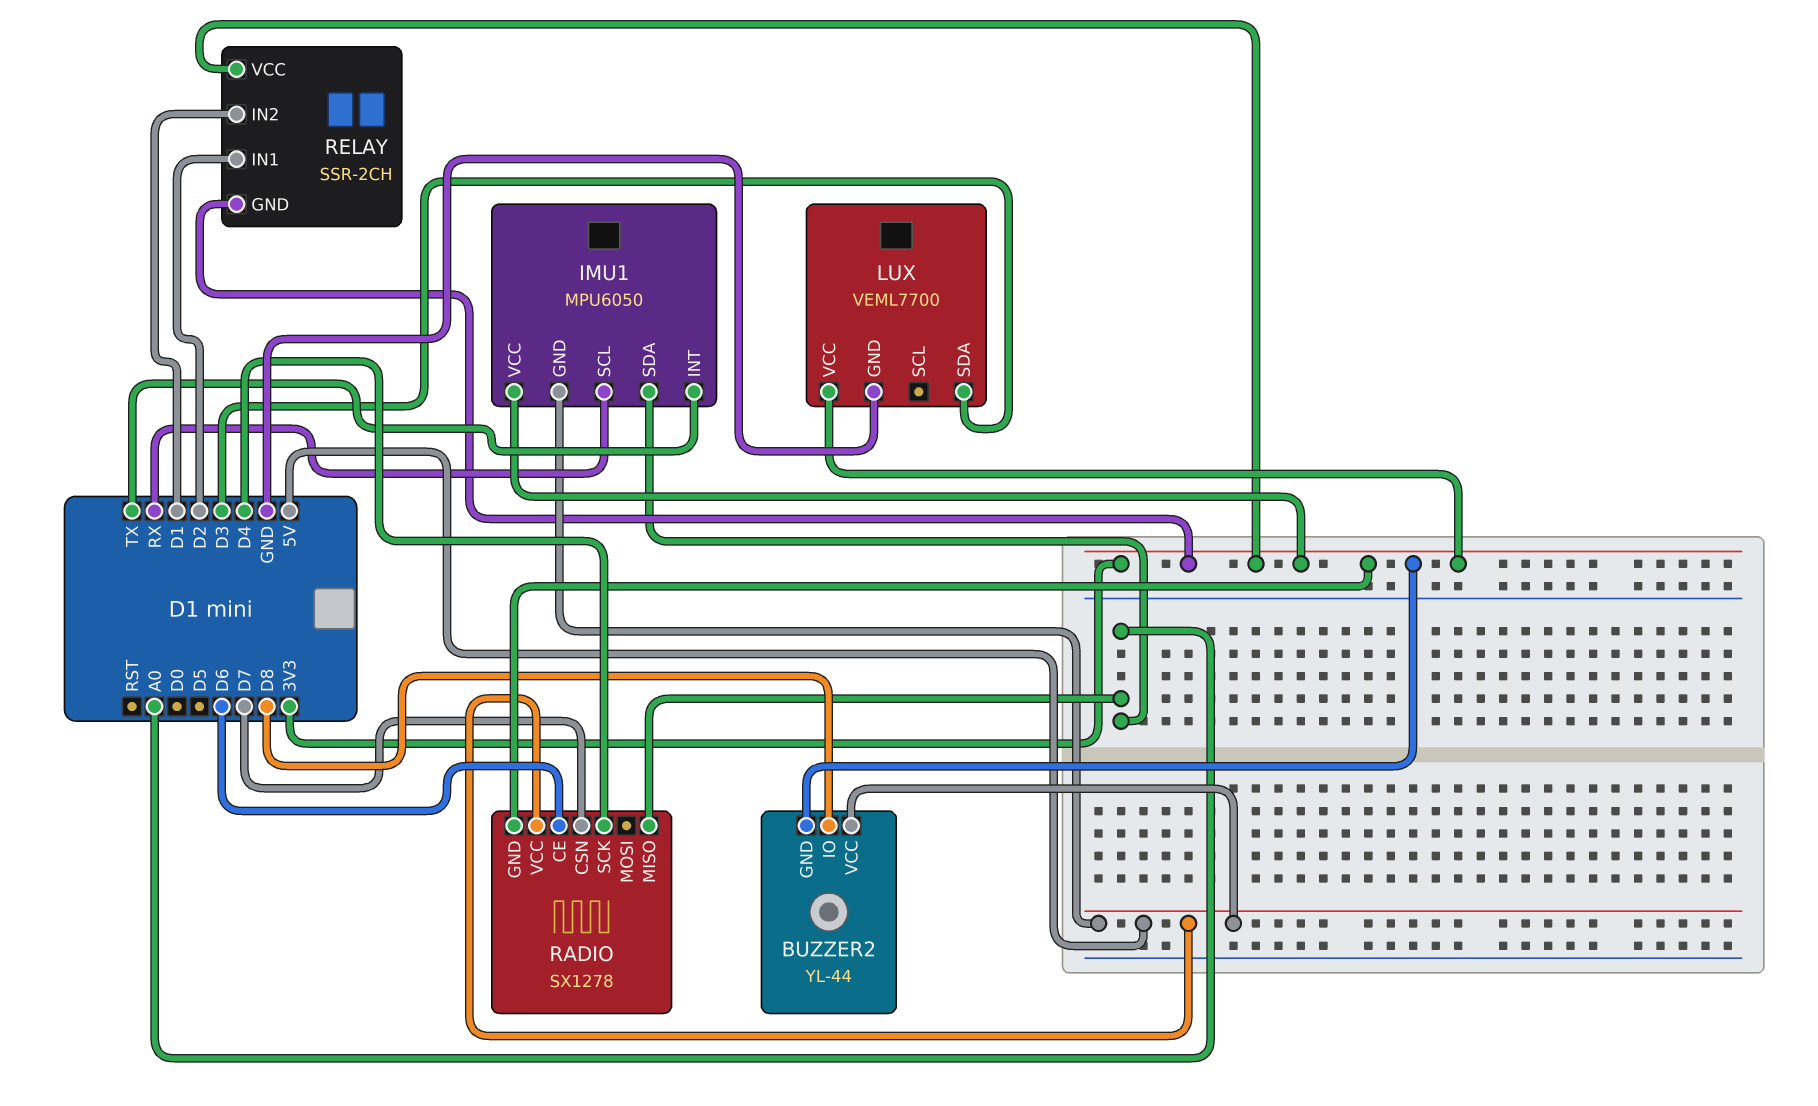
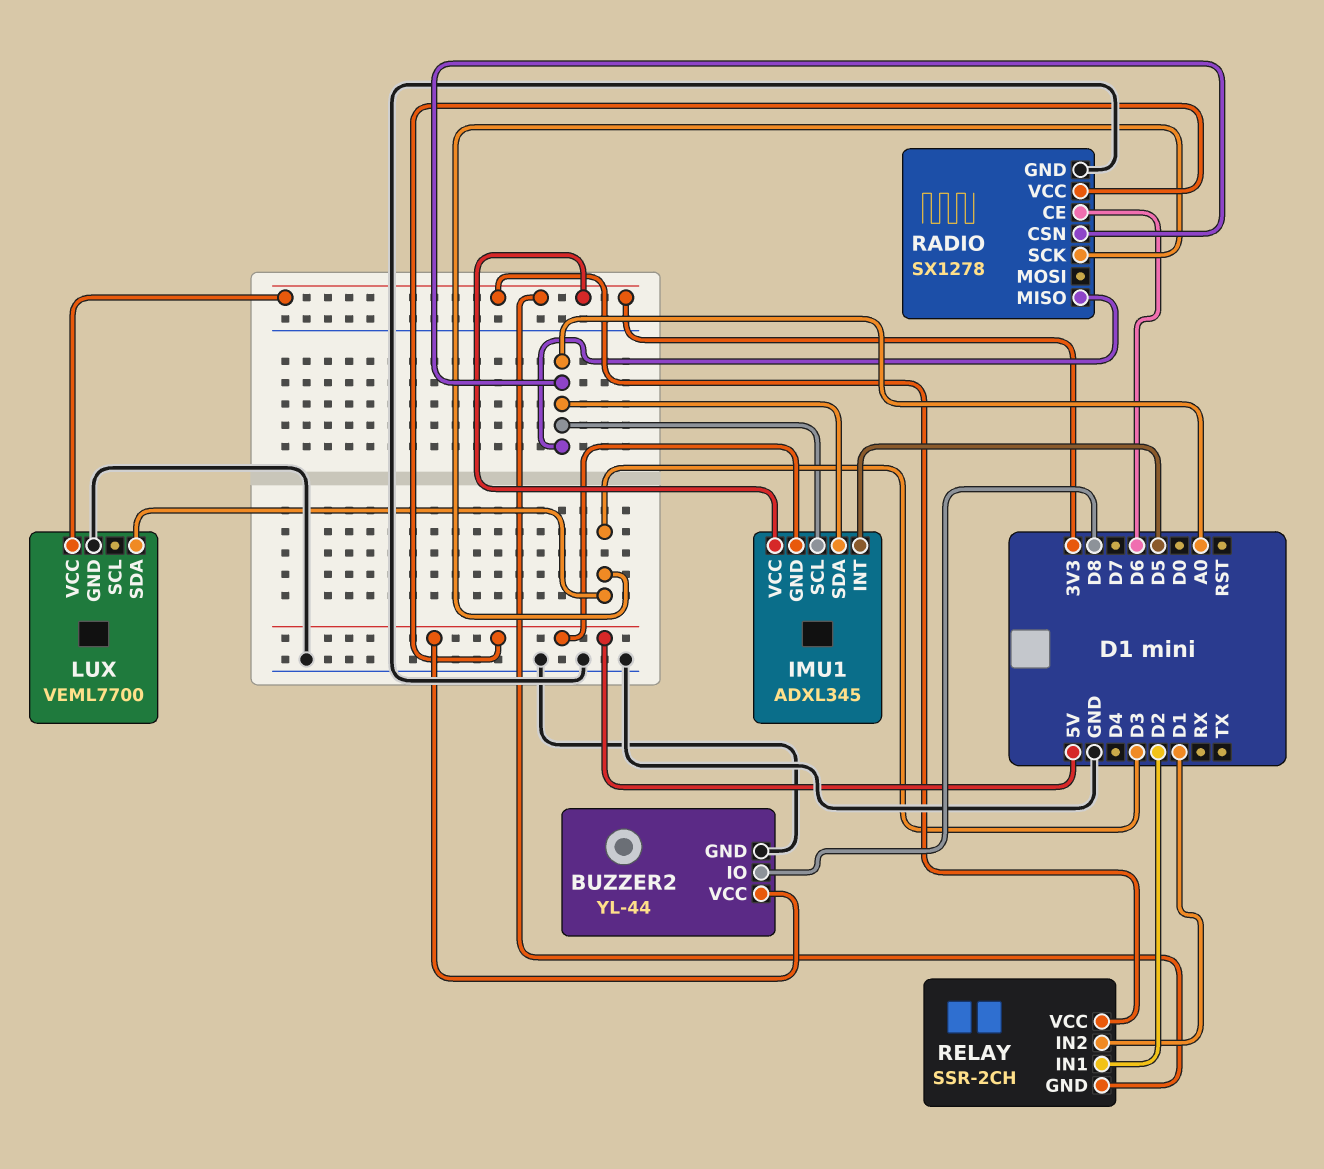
BUZZER2 pin GND: 3V3 -> GND
IMU1: MPU6050 -> ADXL345
IMU1 pin INT: TX -> D5
IMU1 pin SCL: RX -> A0
RADIO pin CSN: D7 -> A0
RADIO pin GND: 3V3 -> GND
RADIO pin SCK: D4 -> D3

